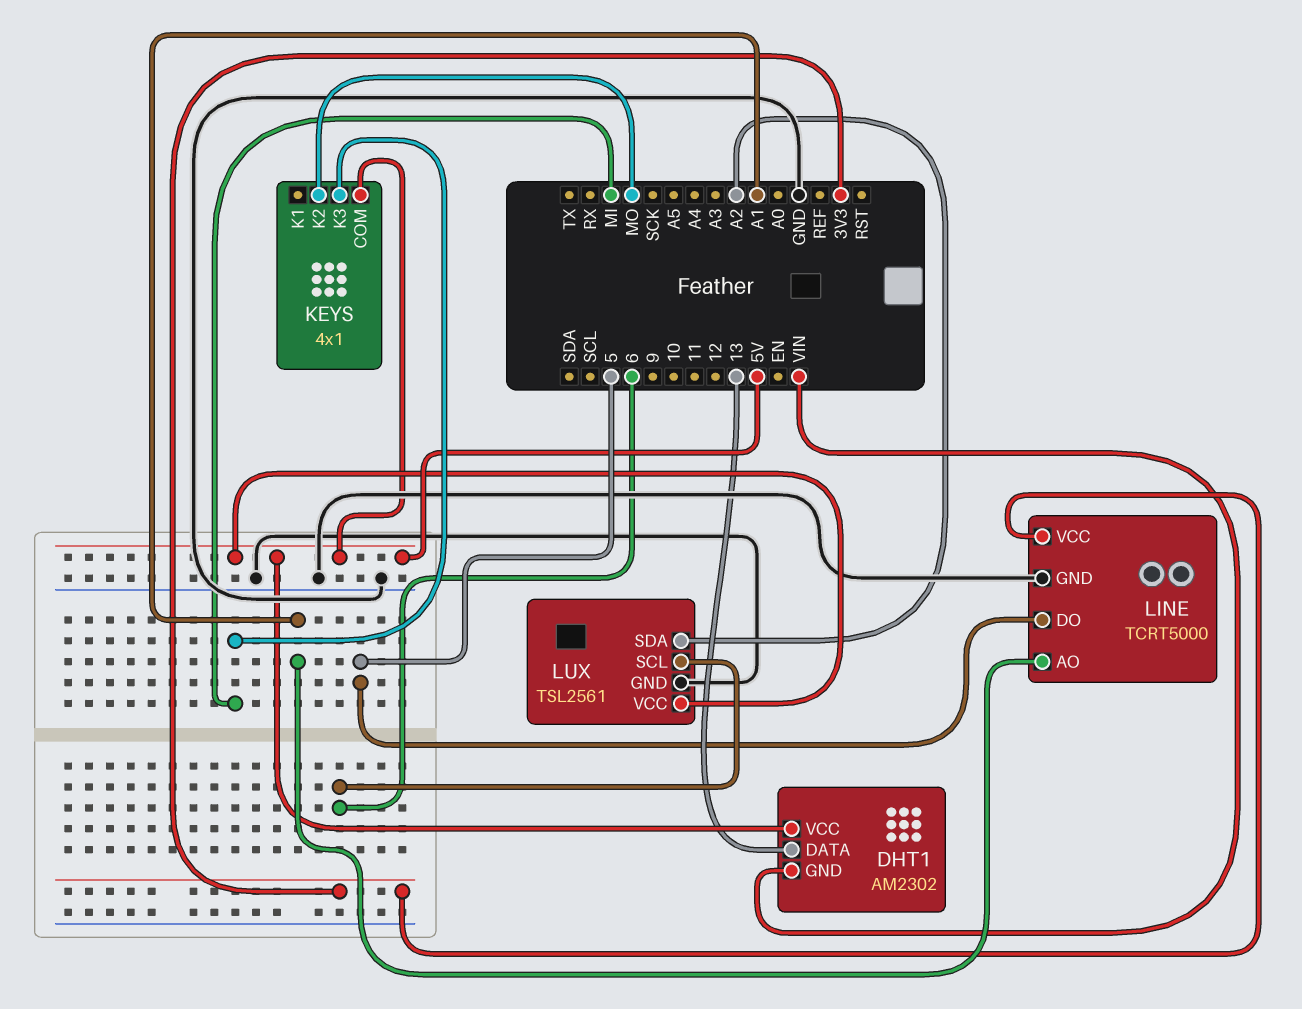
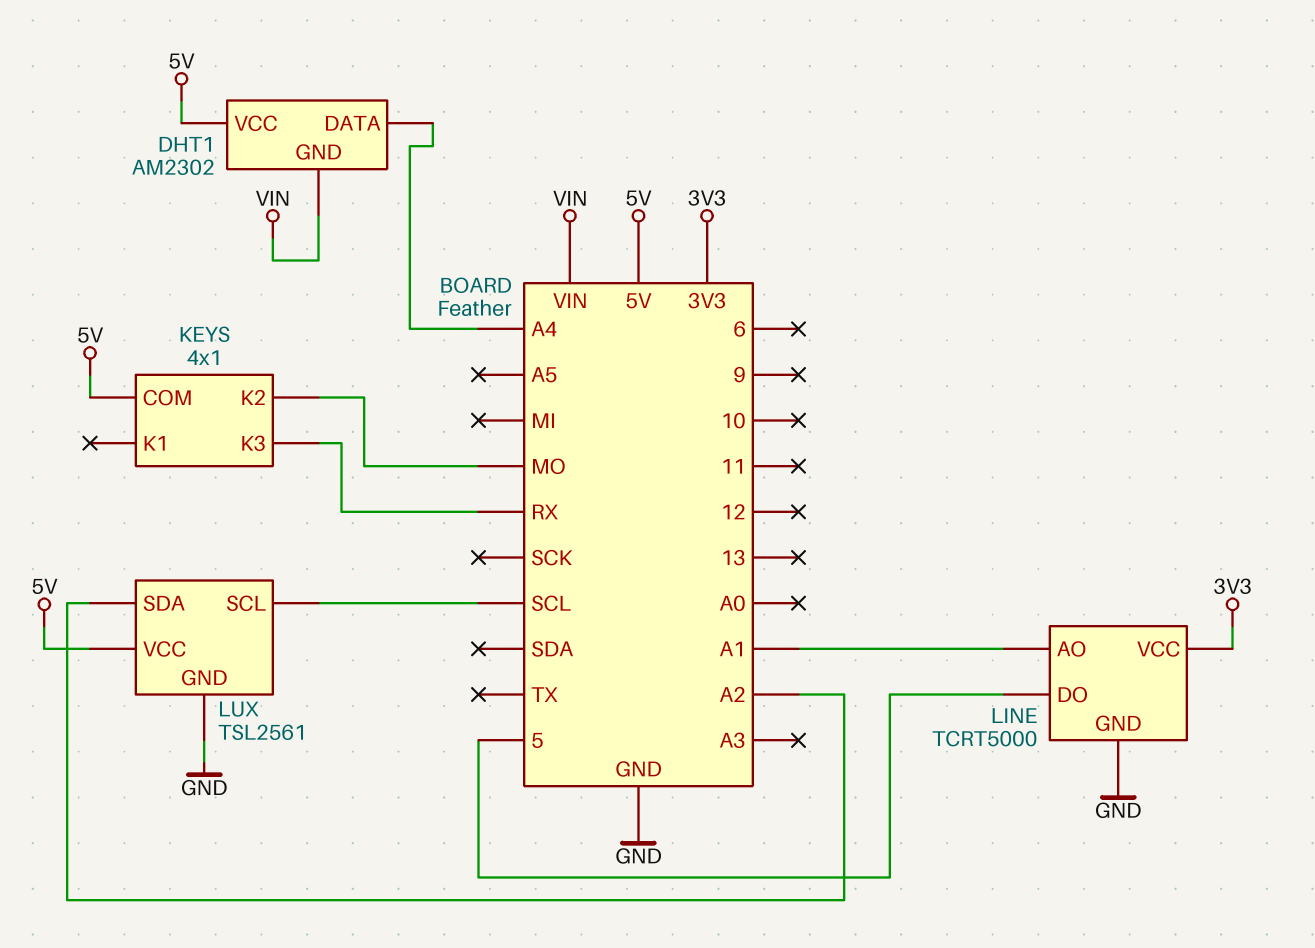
DHT1 pin DATA: 13 -> A4
KEYS pin K3: MI -> RX
LUX pin SCL: 6 -> SCL

